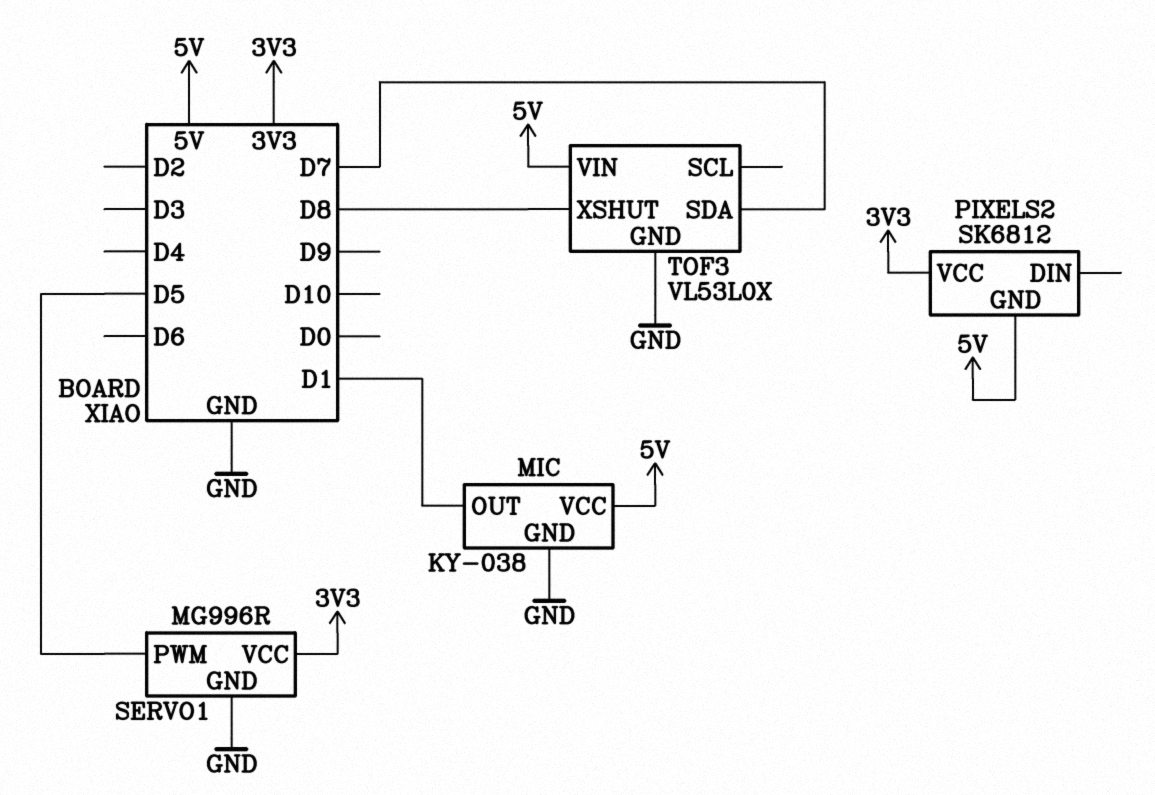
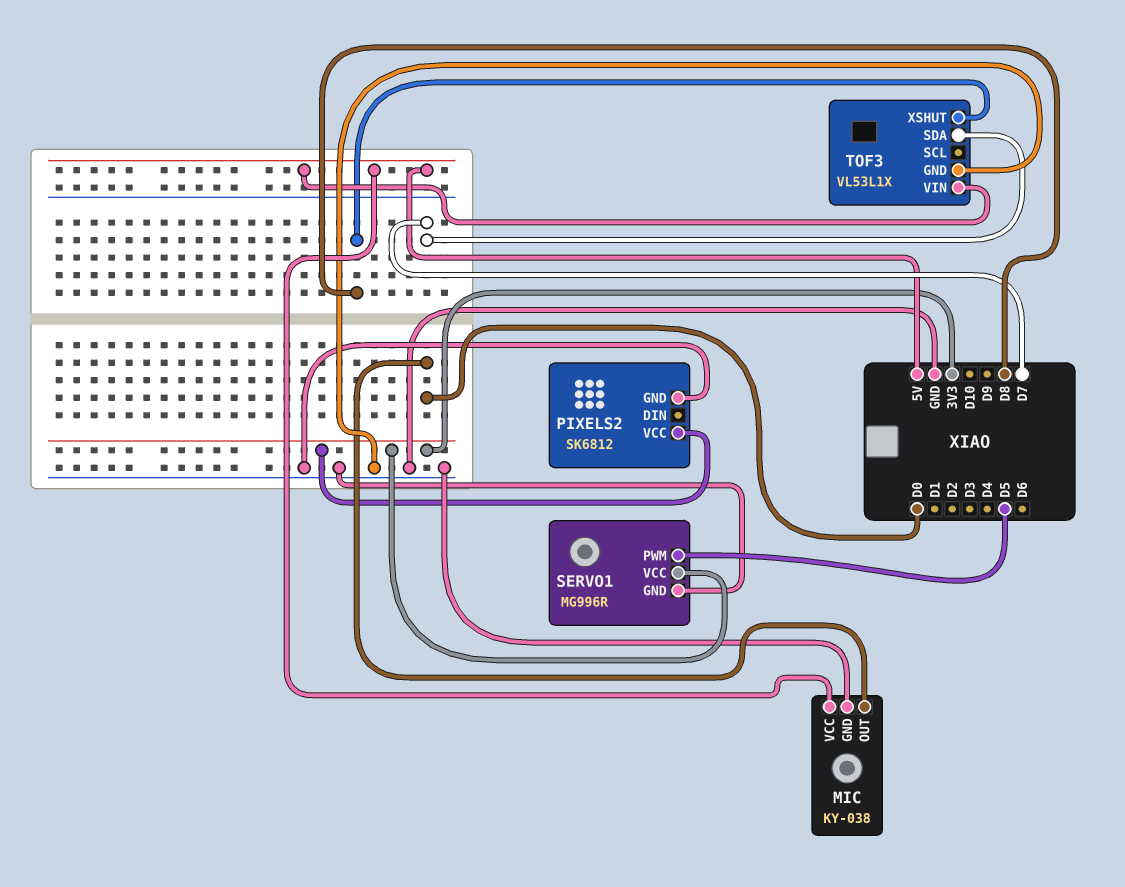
MIC pin OUT: D1 -> D0
PIXELS2 pin GND: 5V -> GND
TOF3: VL53L0X -> VL53L1X

